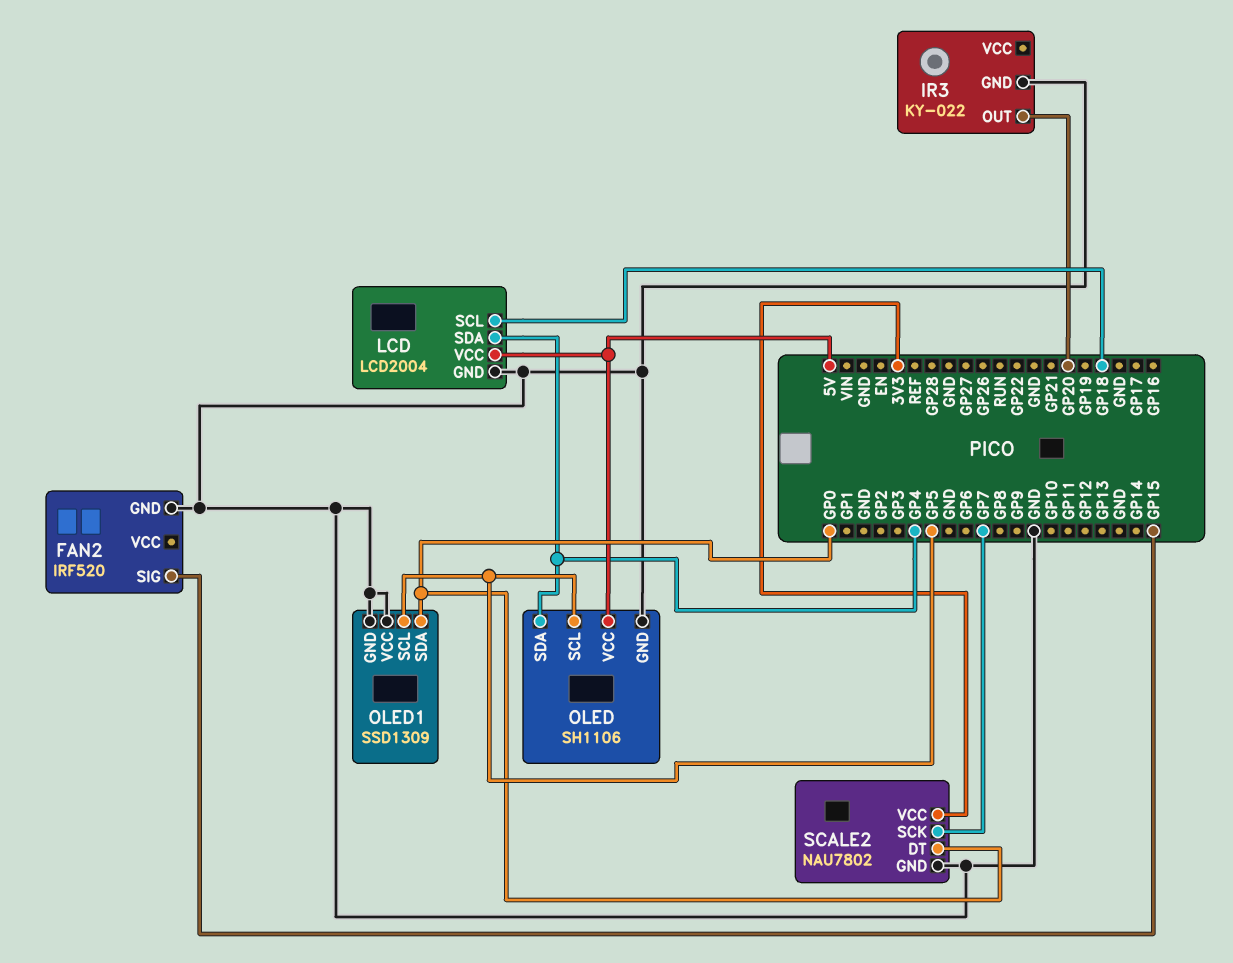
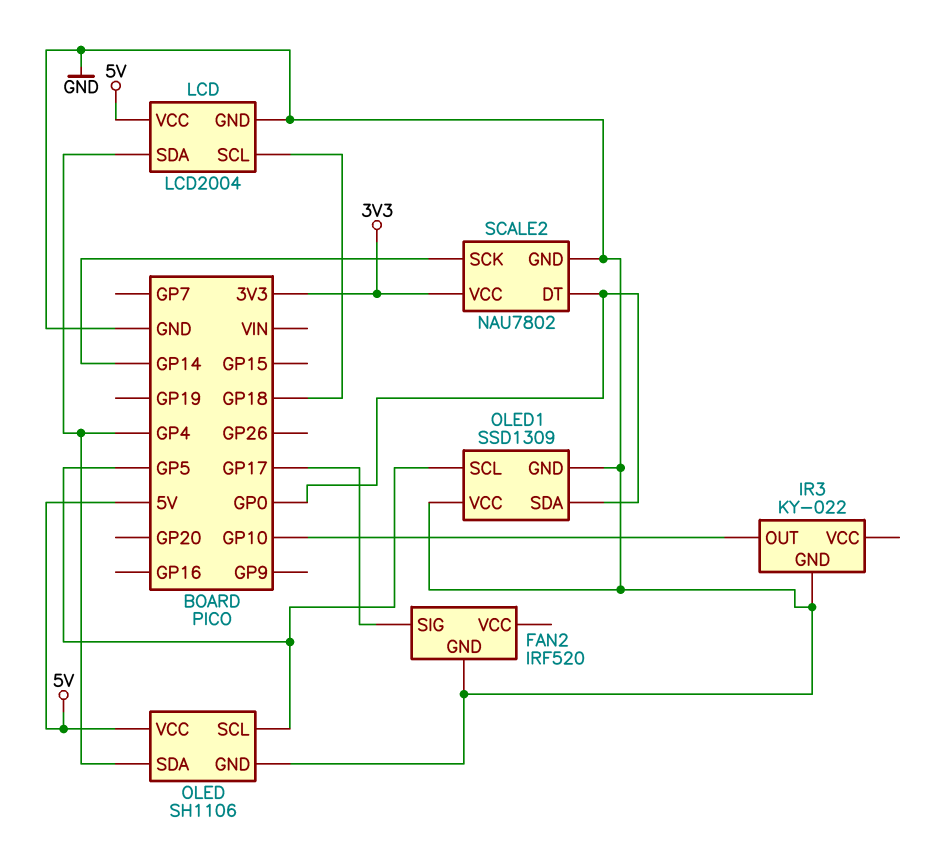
FAN2 pin SIG: GP15 -> GP17
IR3 pin OUT: GP20 -> GP10
SCALE2 pin SCK: GP7 -> GP14

